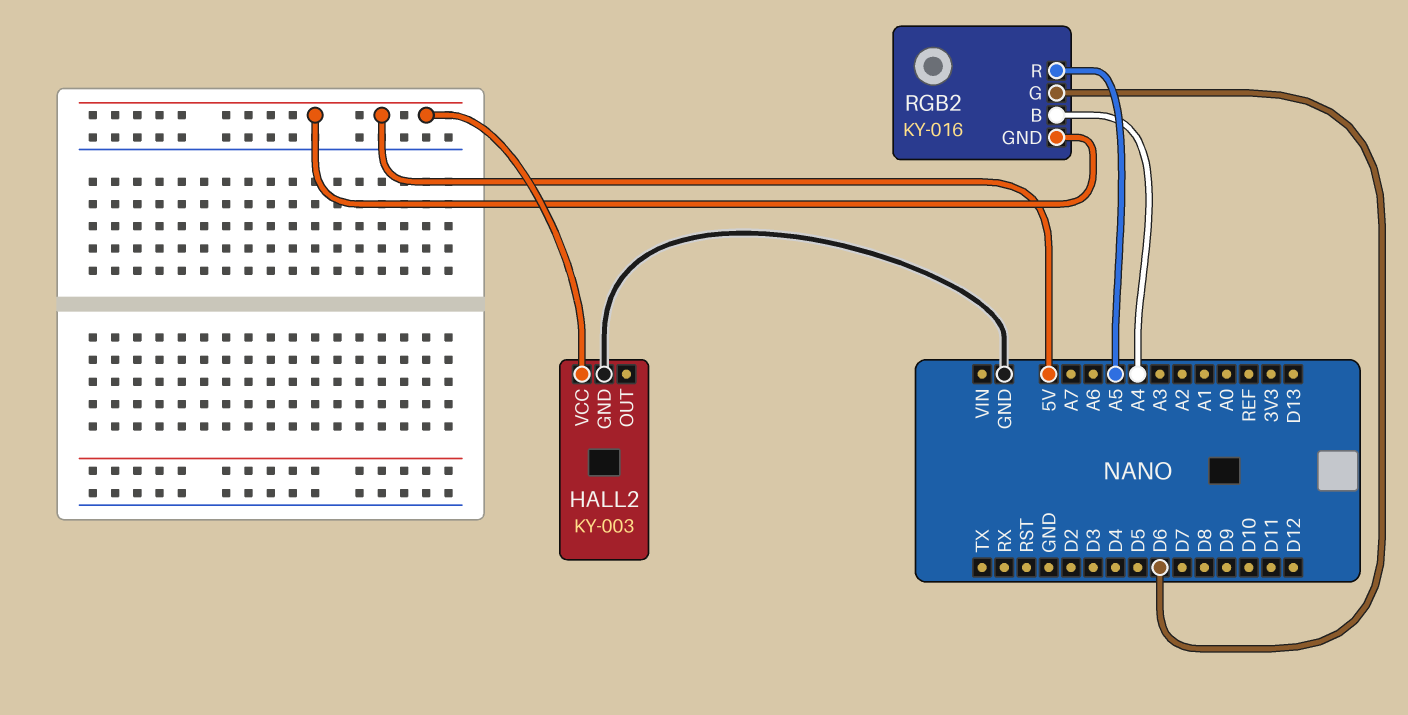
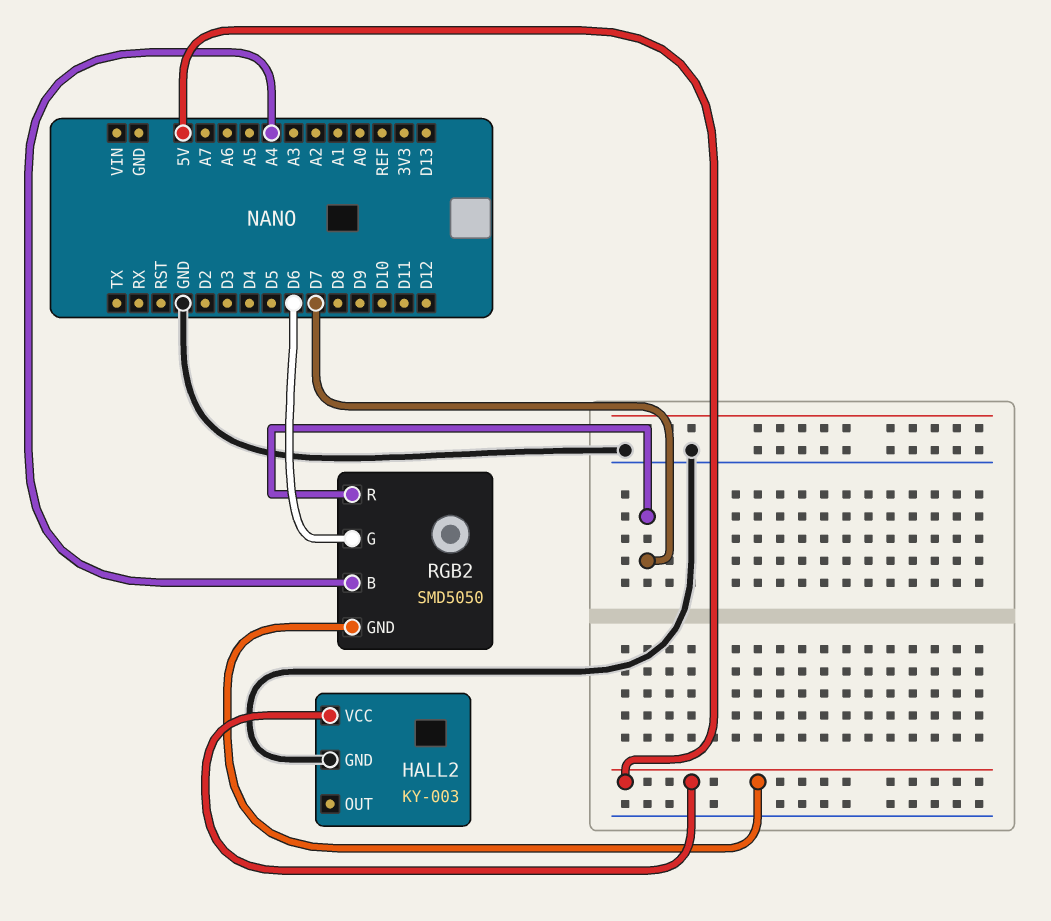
RGB2: KY-016 -> SMD5050
RGB2 pin R: A5 -> D7

